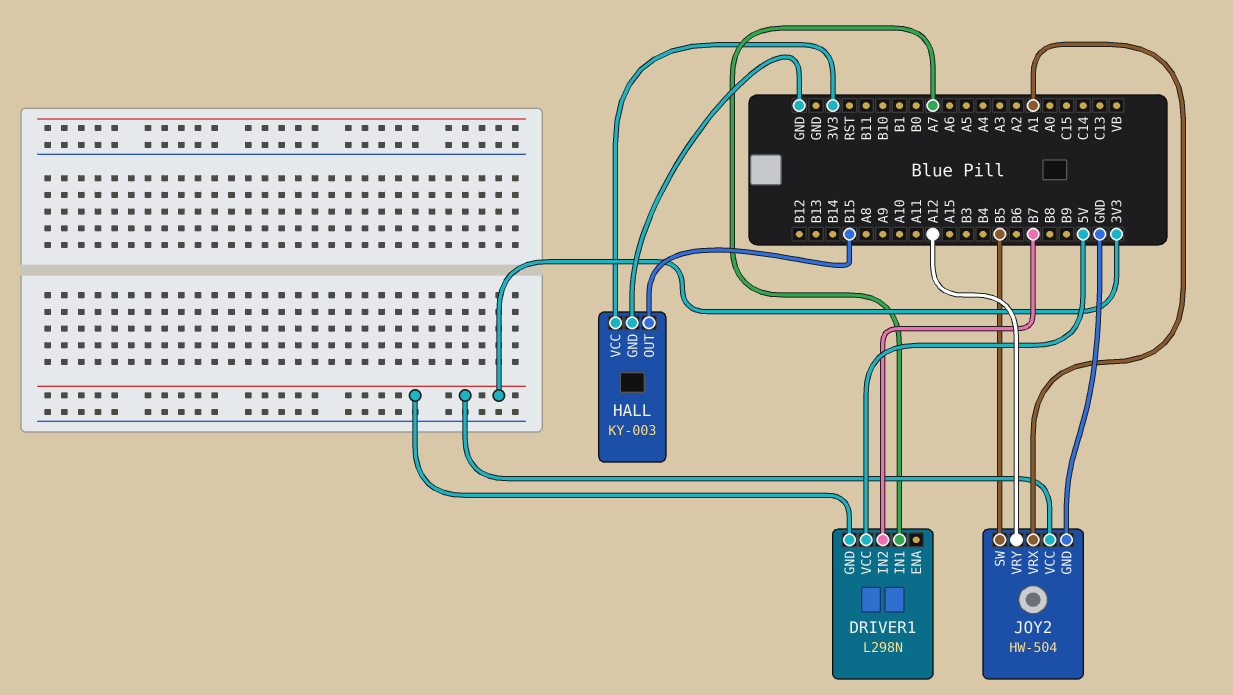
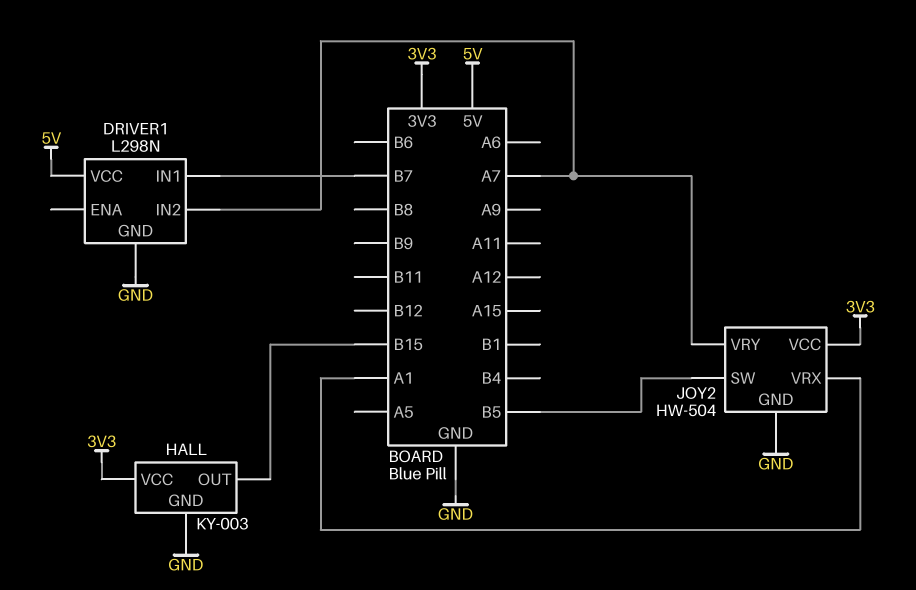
DRIVER1 pin GND: 3V3 -> GND
DRIVER1 pin IN1: A7 -> B7
DRIVER1 pin IN2: B7 -> A7
JOY2 pin VRY: A12 -> A7

